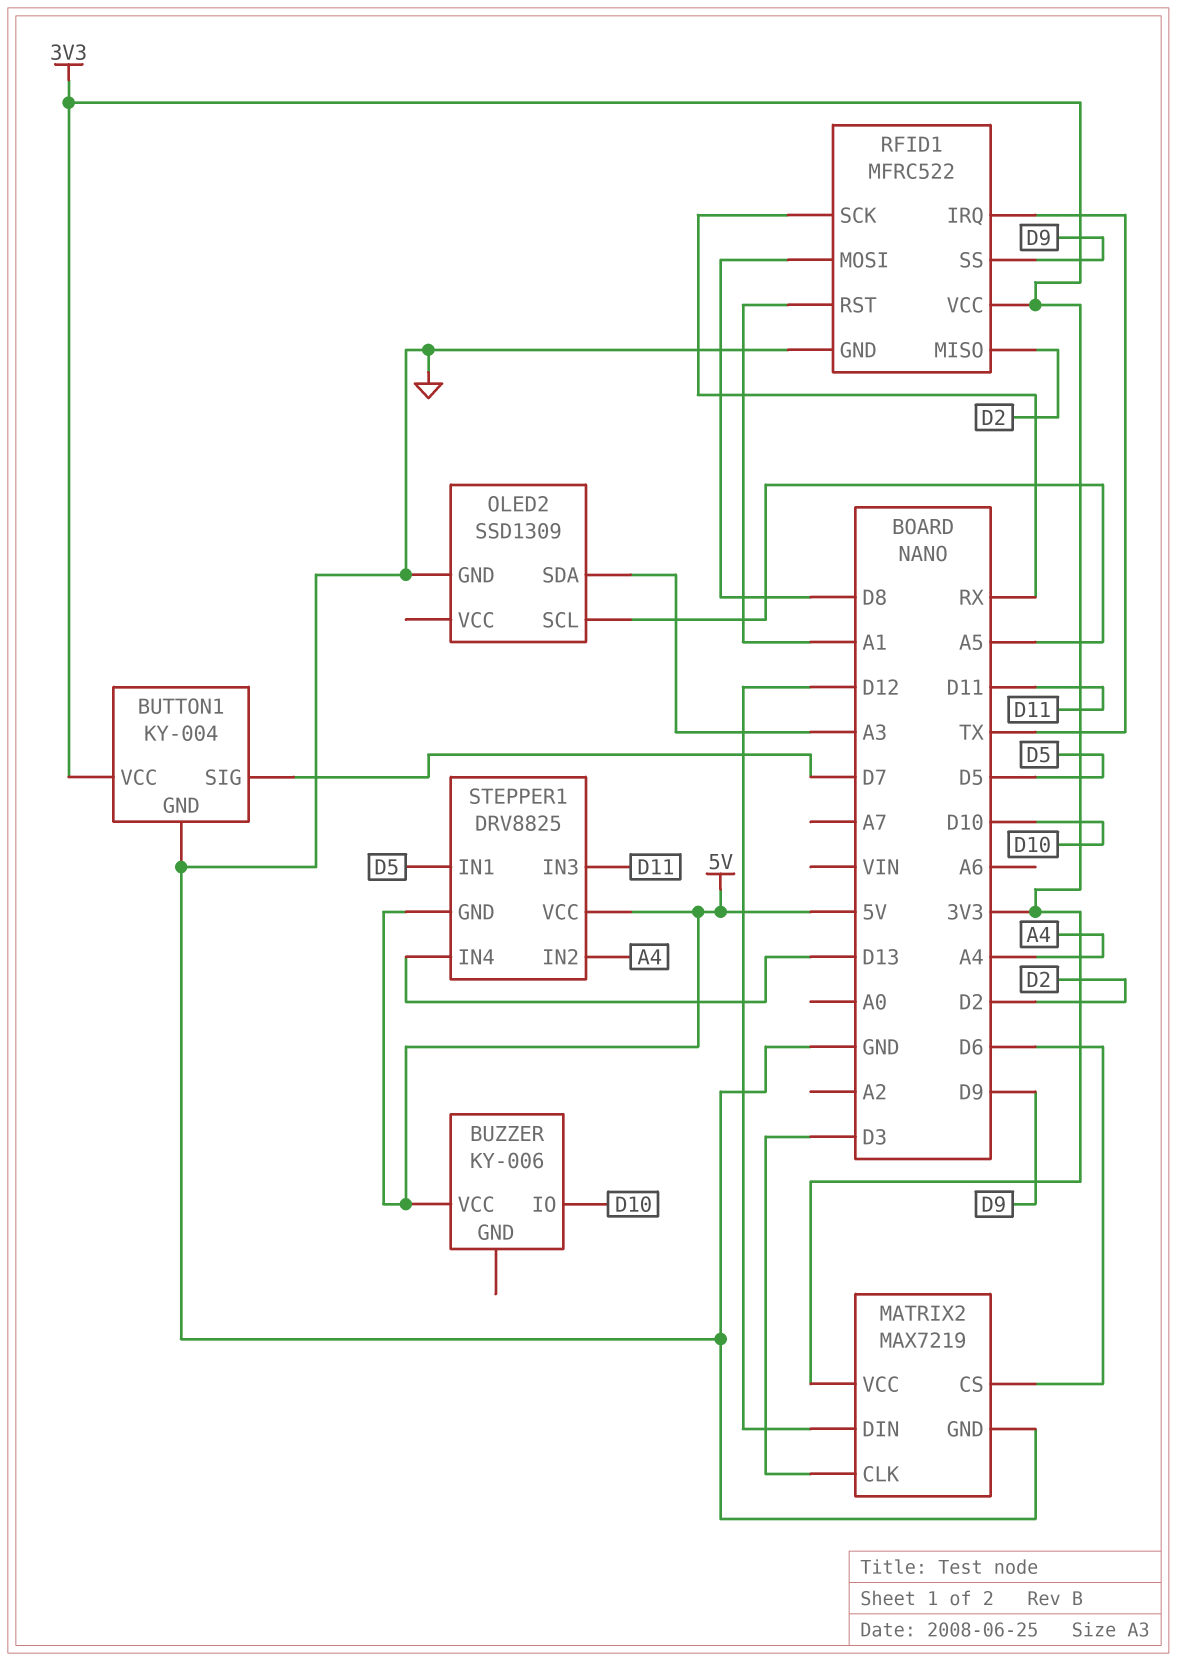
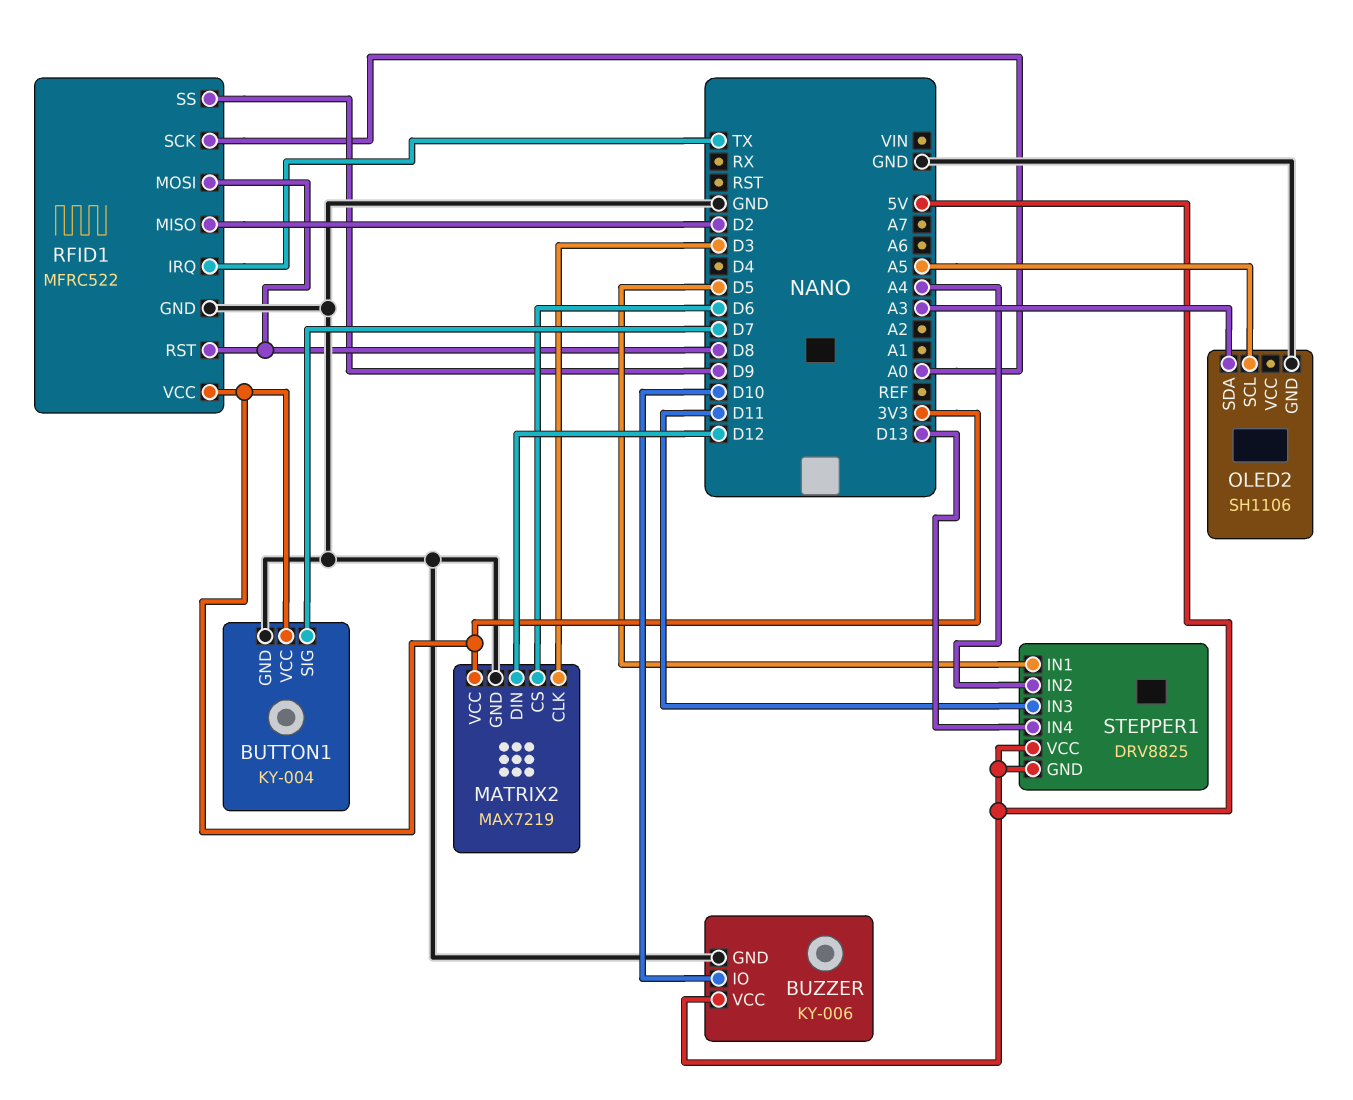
BUZZER pin GND: none -> GND
OLED2: SSD1309 -> SH1106
RFID1 pin RST: A1 -> D8
RFID1 pin SCK: RX -> A0

